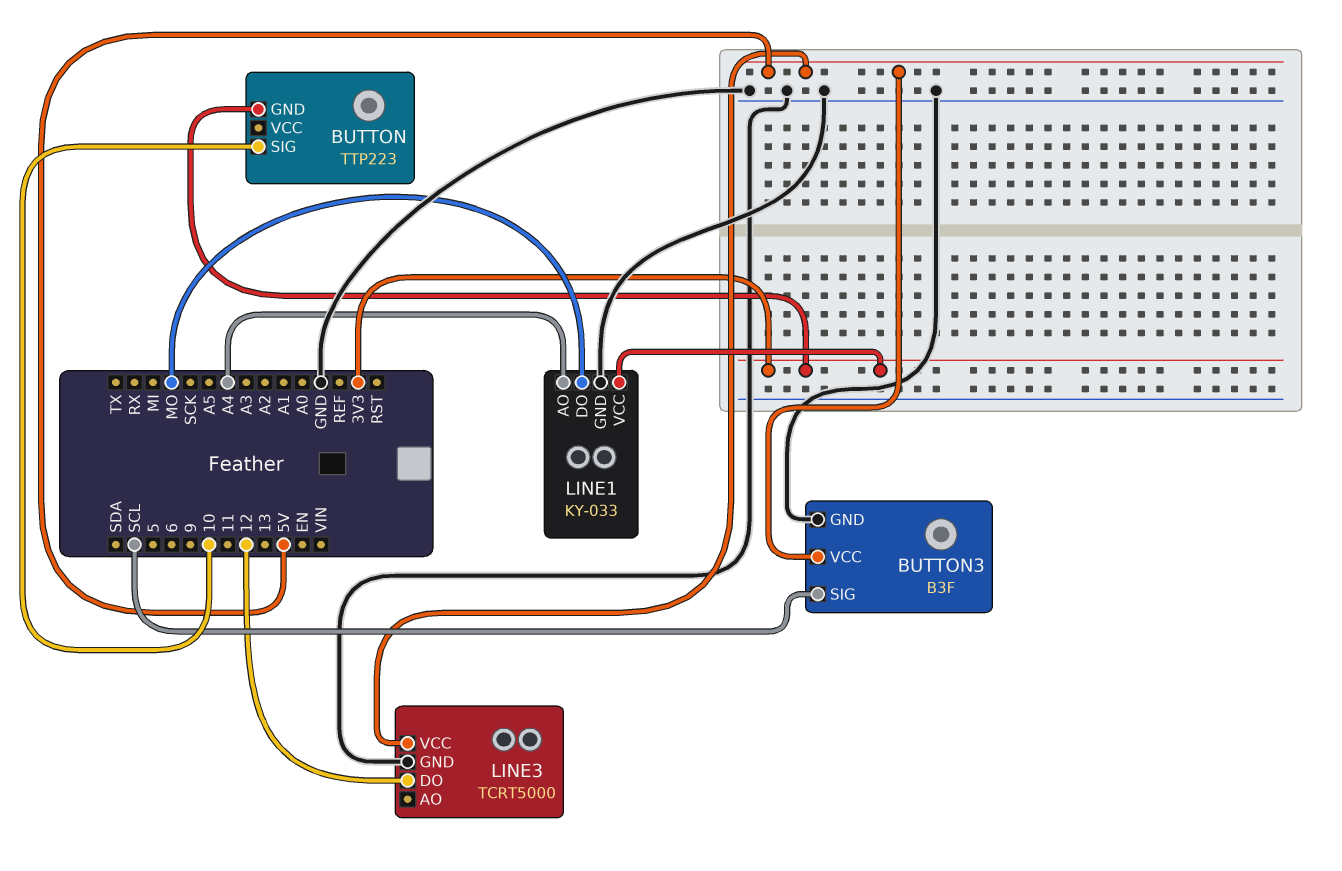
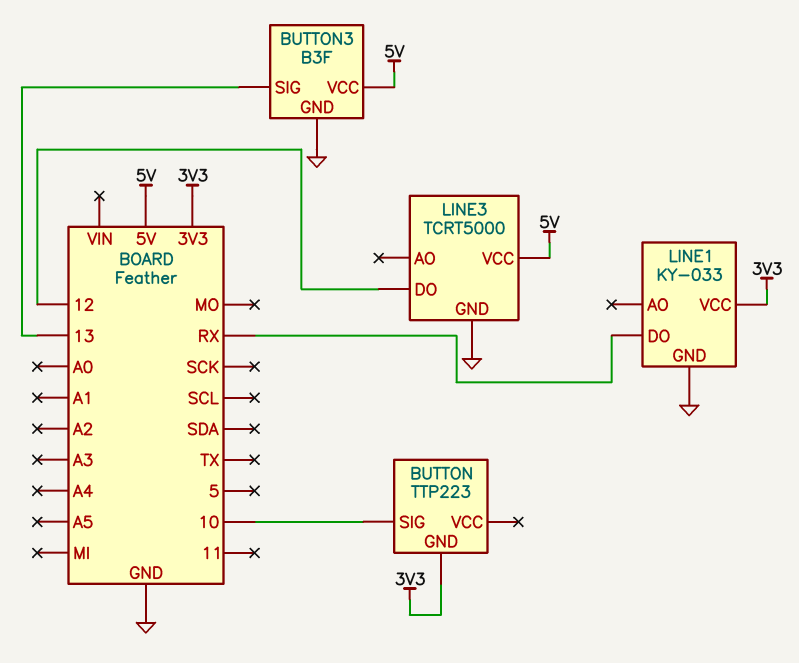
BUTTON3 pin SIG: SCL -> 13
LINE1 pin AO: A4 -> none
LINE1 pin DO: MO -> RX

